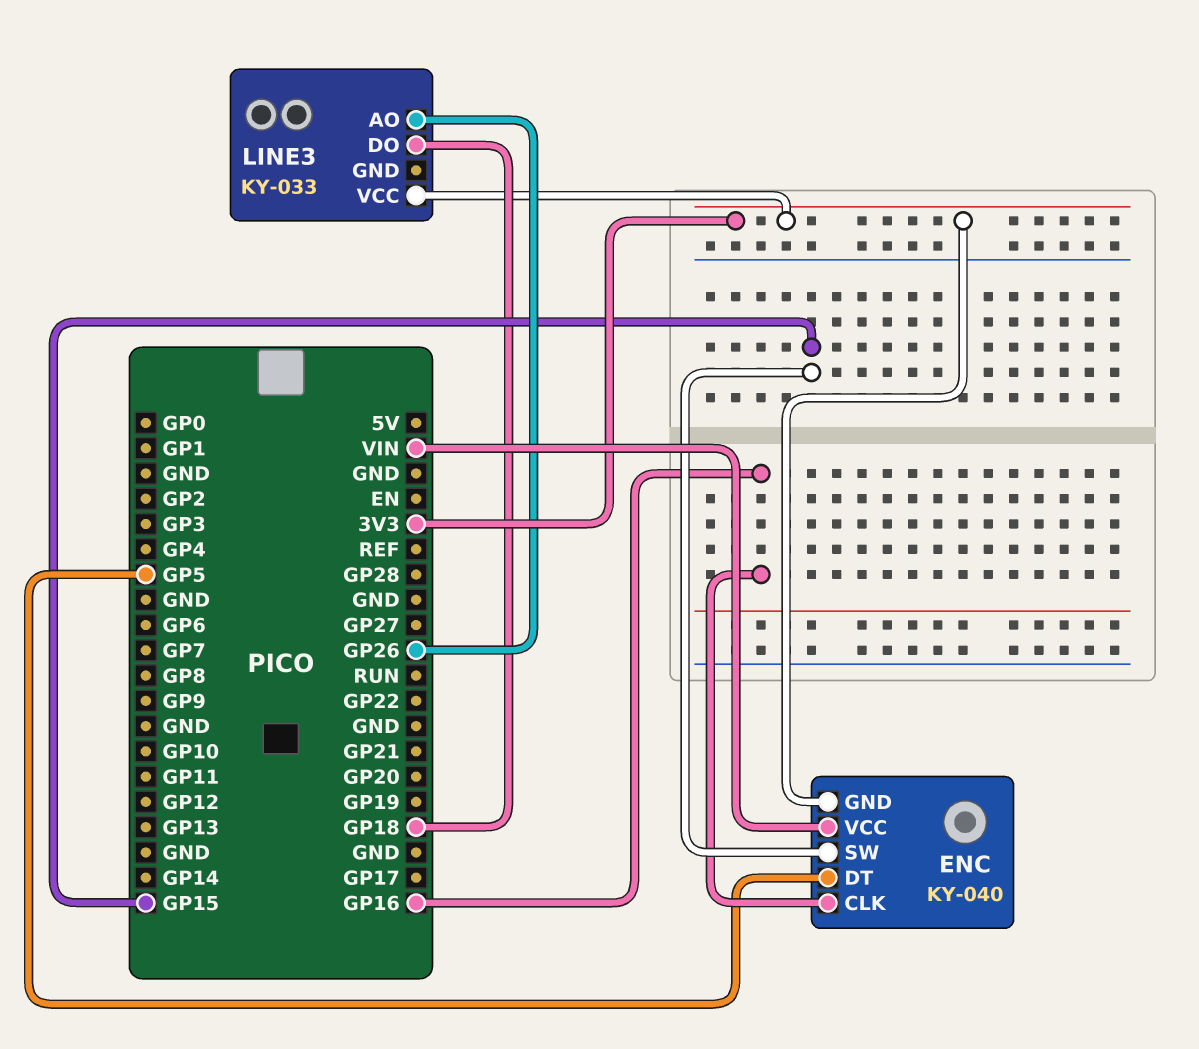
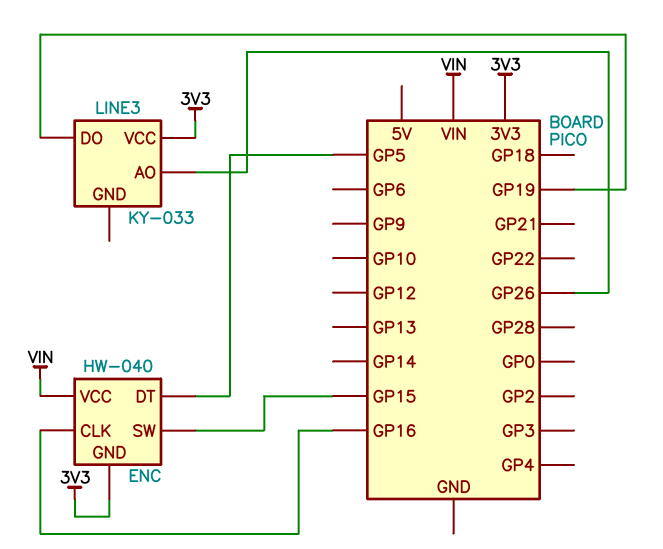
ENC: KY-040 -> HW-040
LINE3 pin DO: GP18 -> GP19

